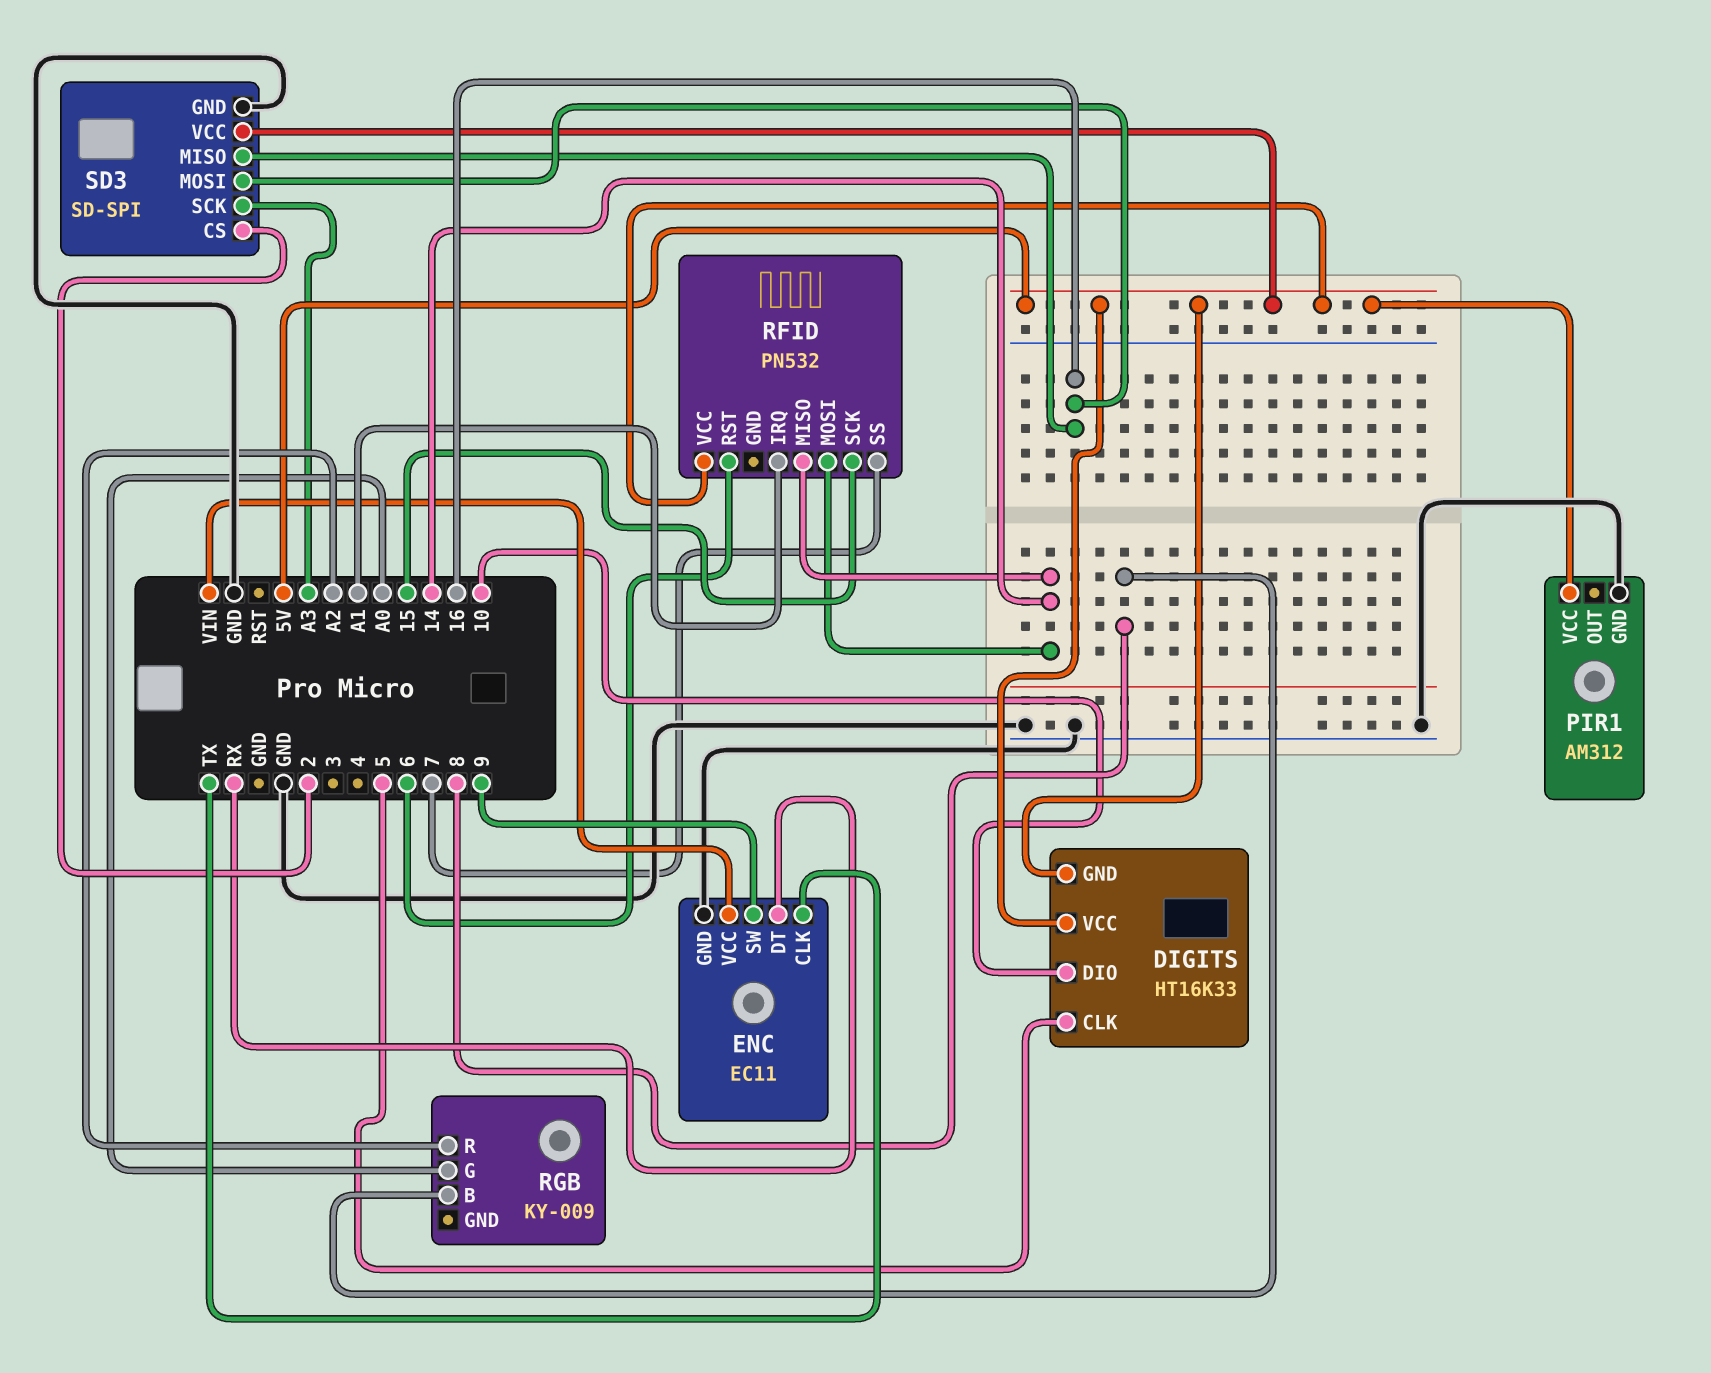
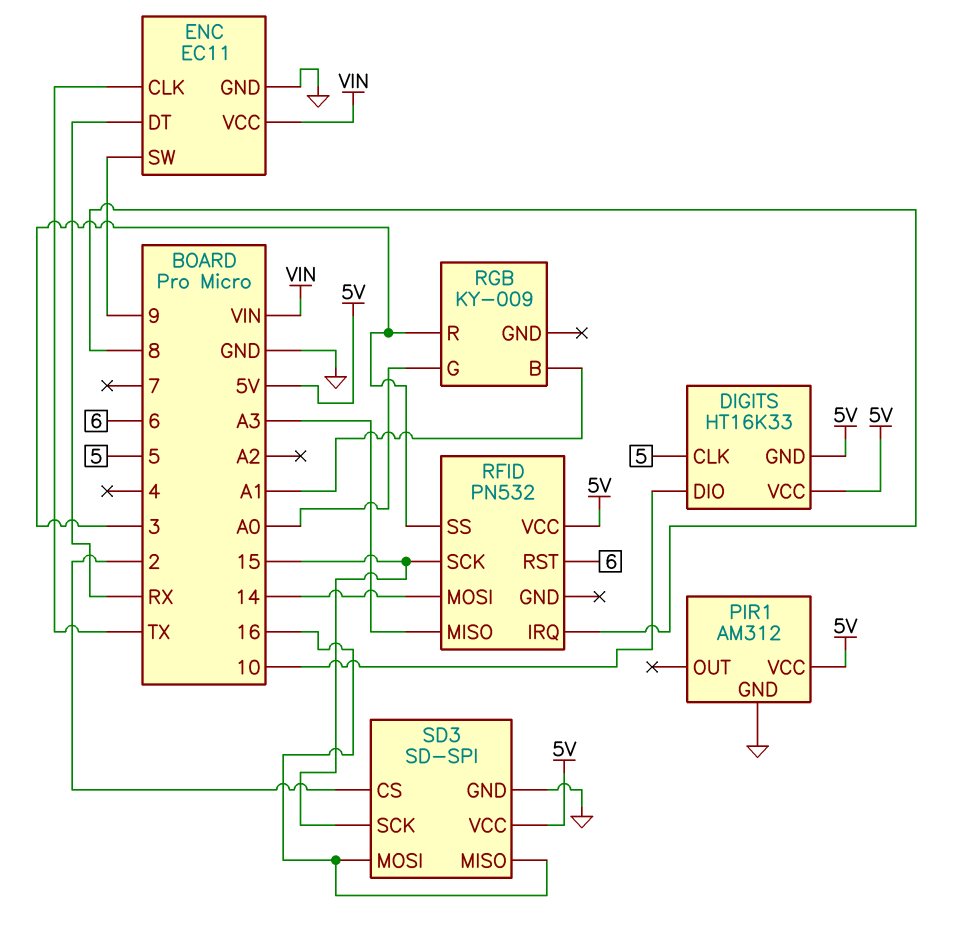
RFID pin IRQ: A1 -> 8
RFID pin MISO: 14 -> A3
RFID pin SS: 7 -> 3
RGB pin B: 8 -> A1
RGB pin R: A2 -> 3
SD3 pin SCK: A3 -> 15

